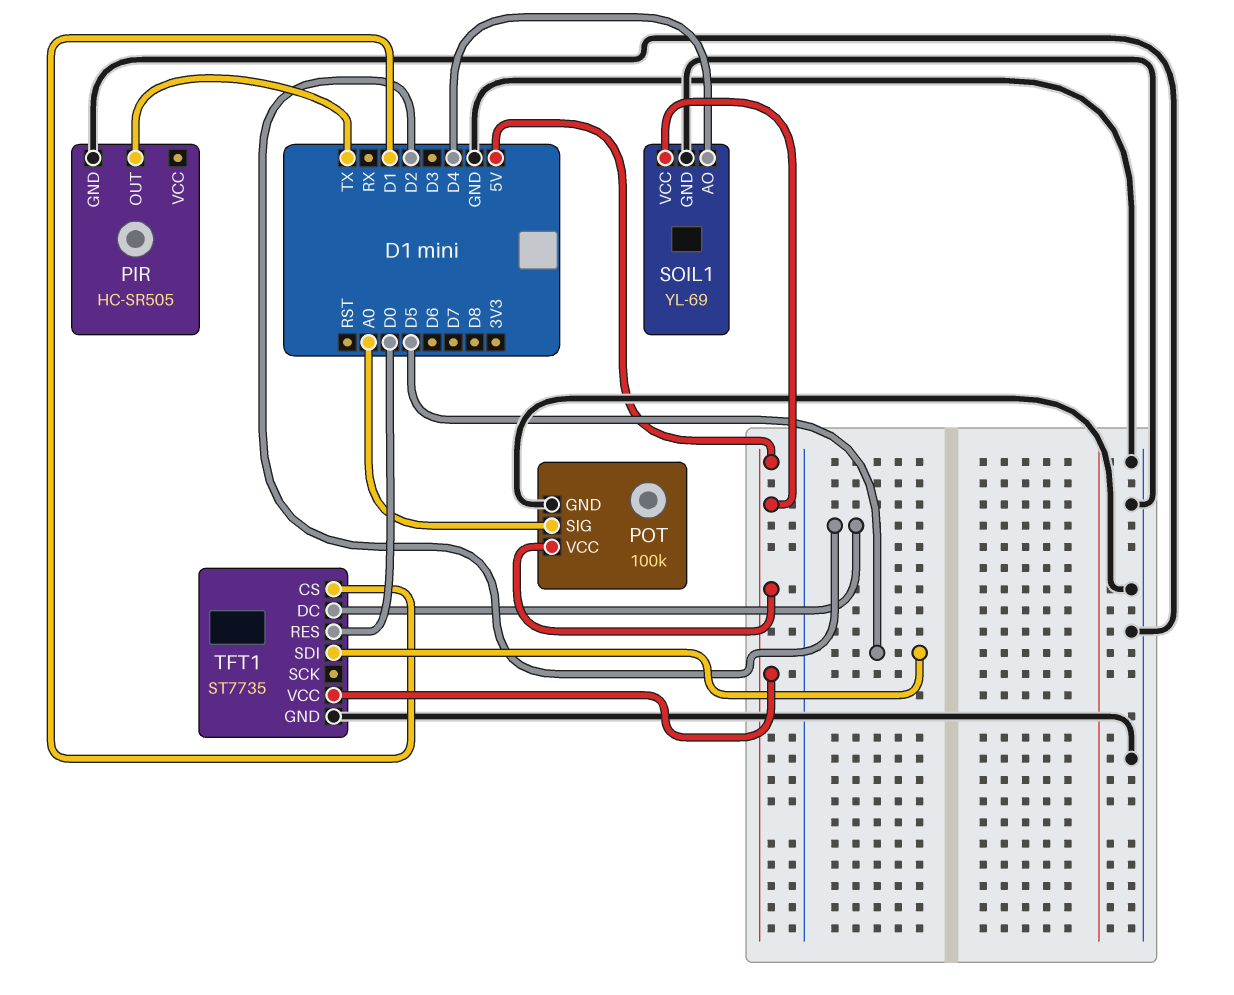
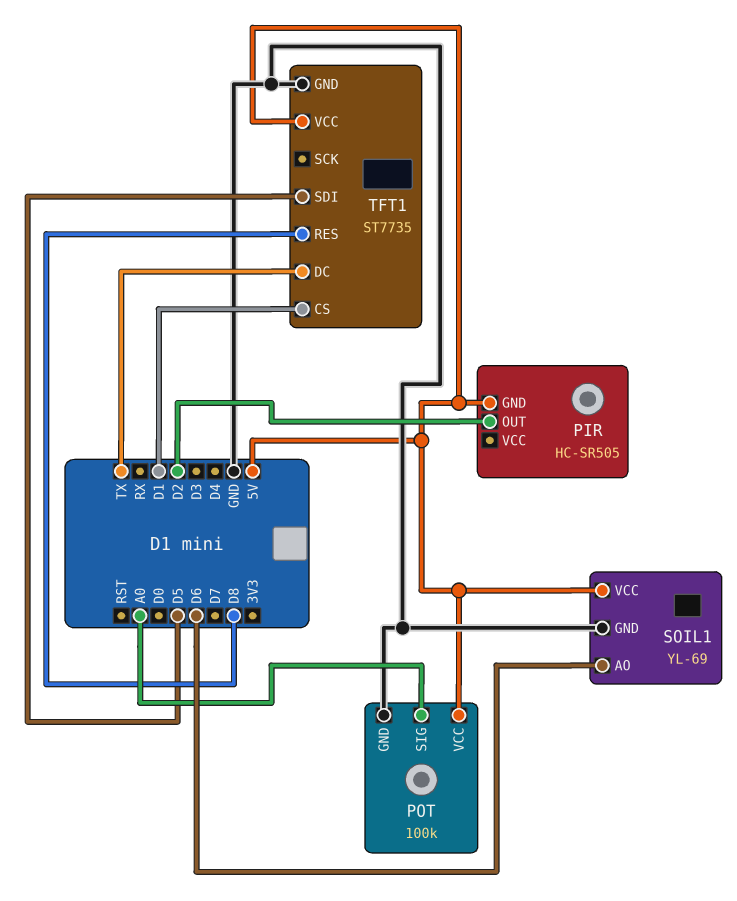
PIR pin GND: GND -> 5V
PIR pin OUT: TX -> D2
SOIL1 pin AO: D4 -> D6
TFT1 pin DC: D2 -> TX
TFT1 pin RES: D0 -> D8

